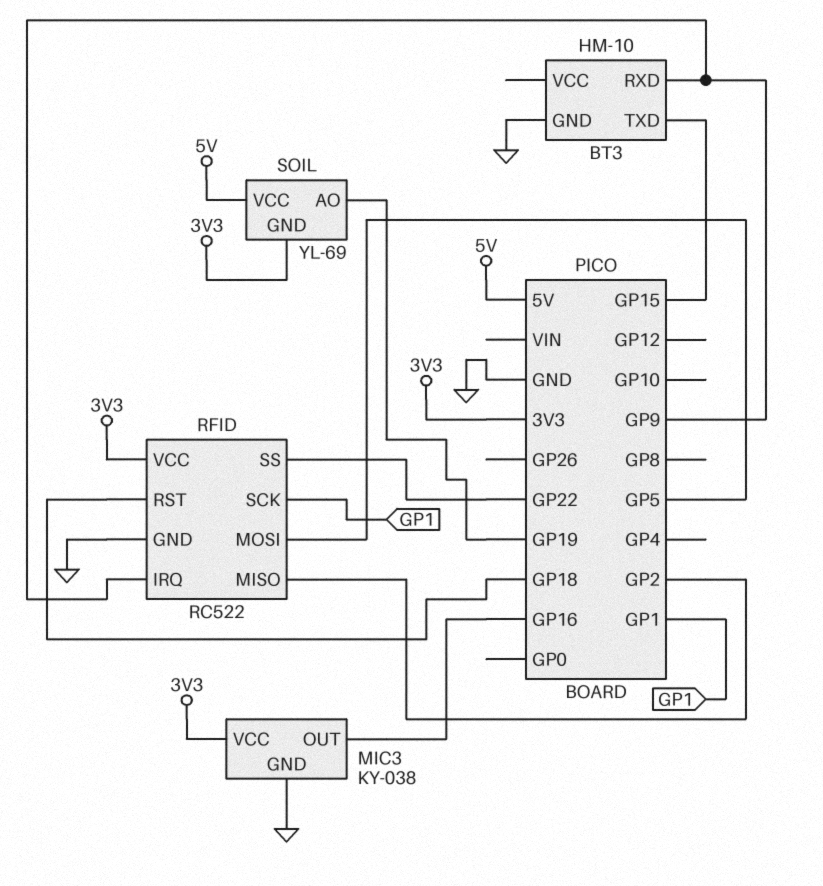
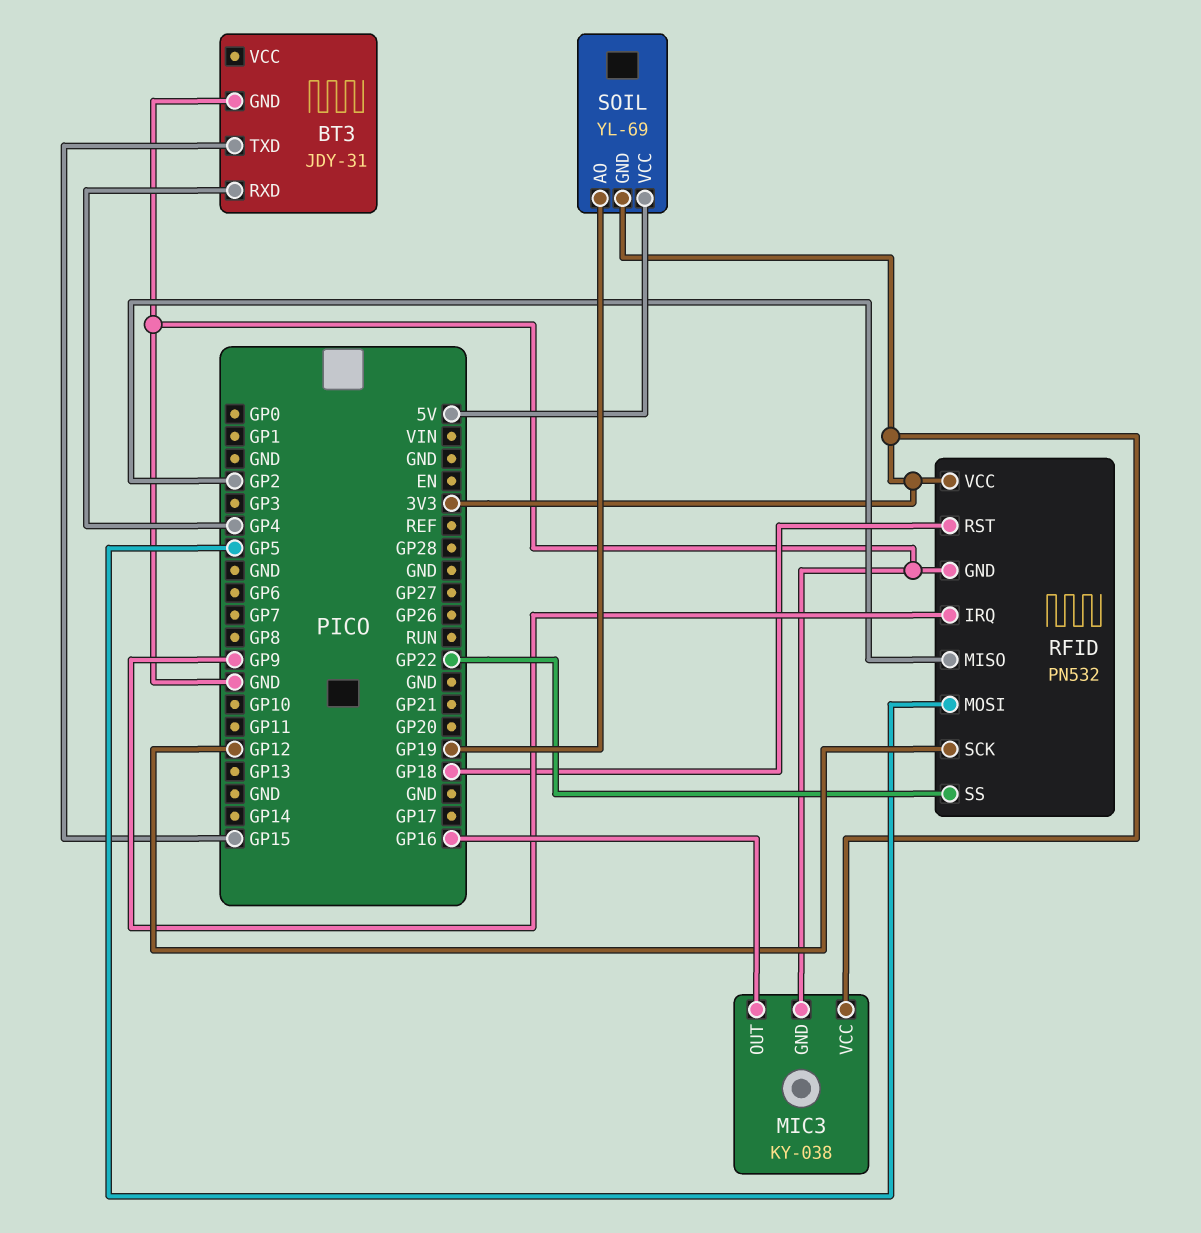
BT3: HM-10 -> JDY-31
BT3 pin RXD: GP9 -> GP4
RFID: RC522 -> PN532
RFID pin SCK: GP1 -> GP12

